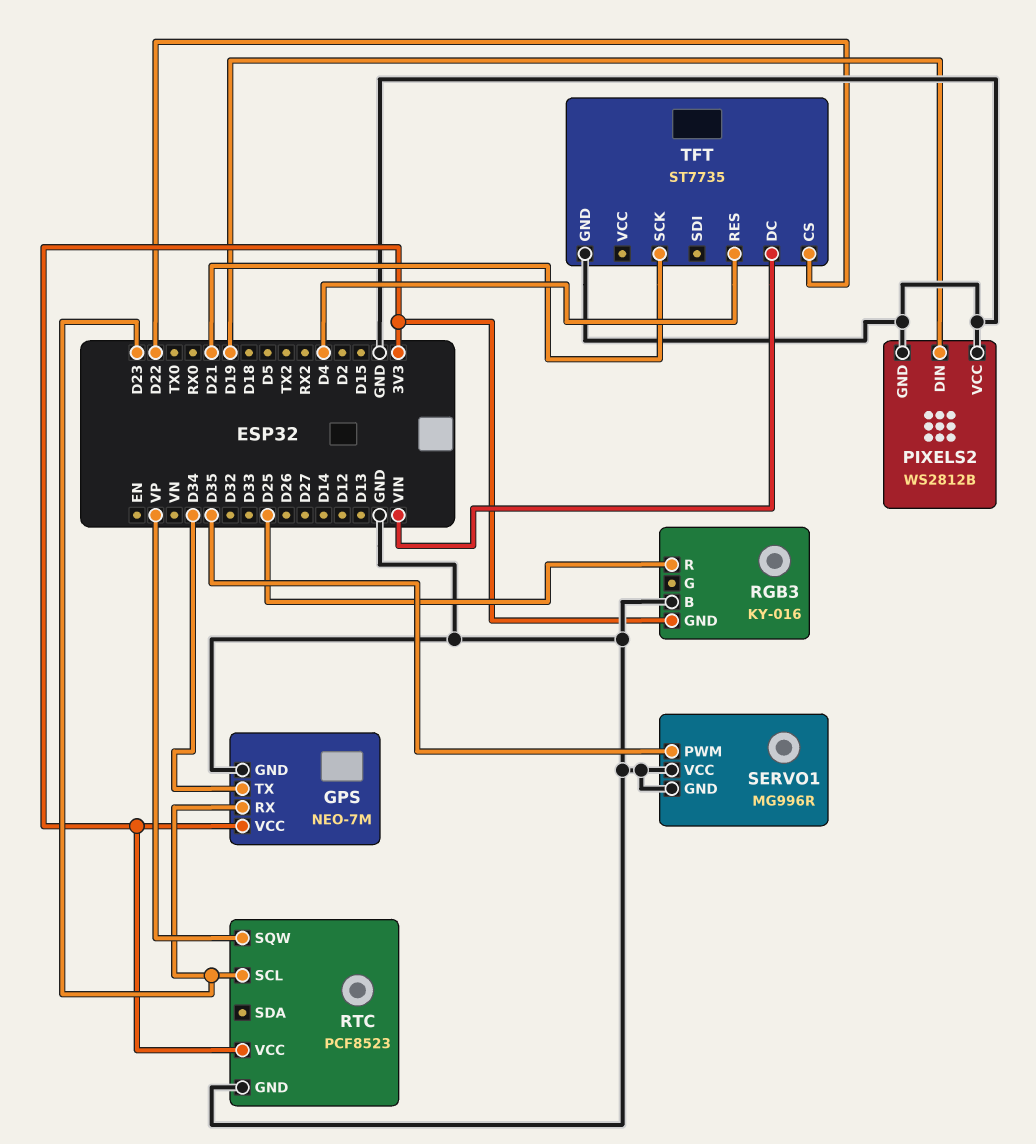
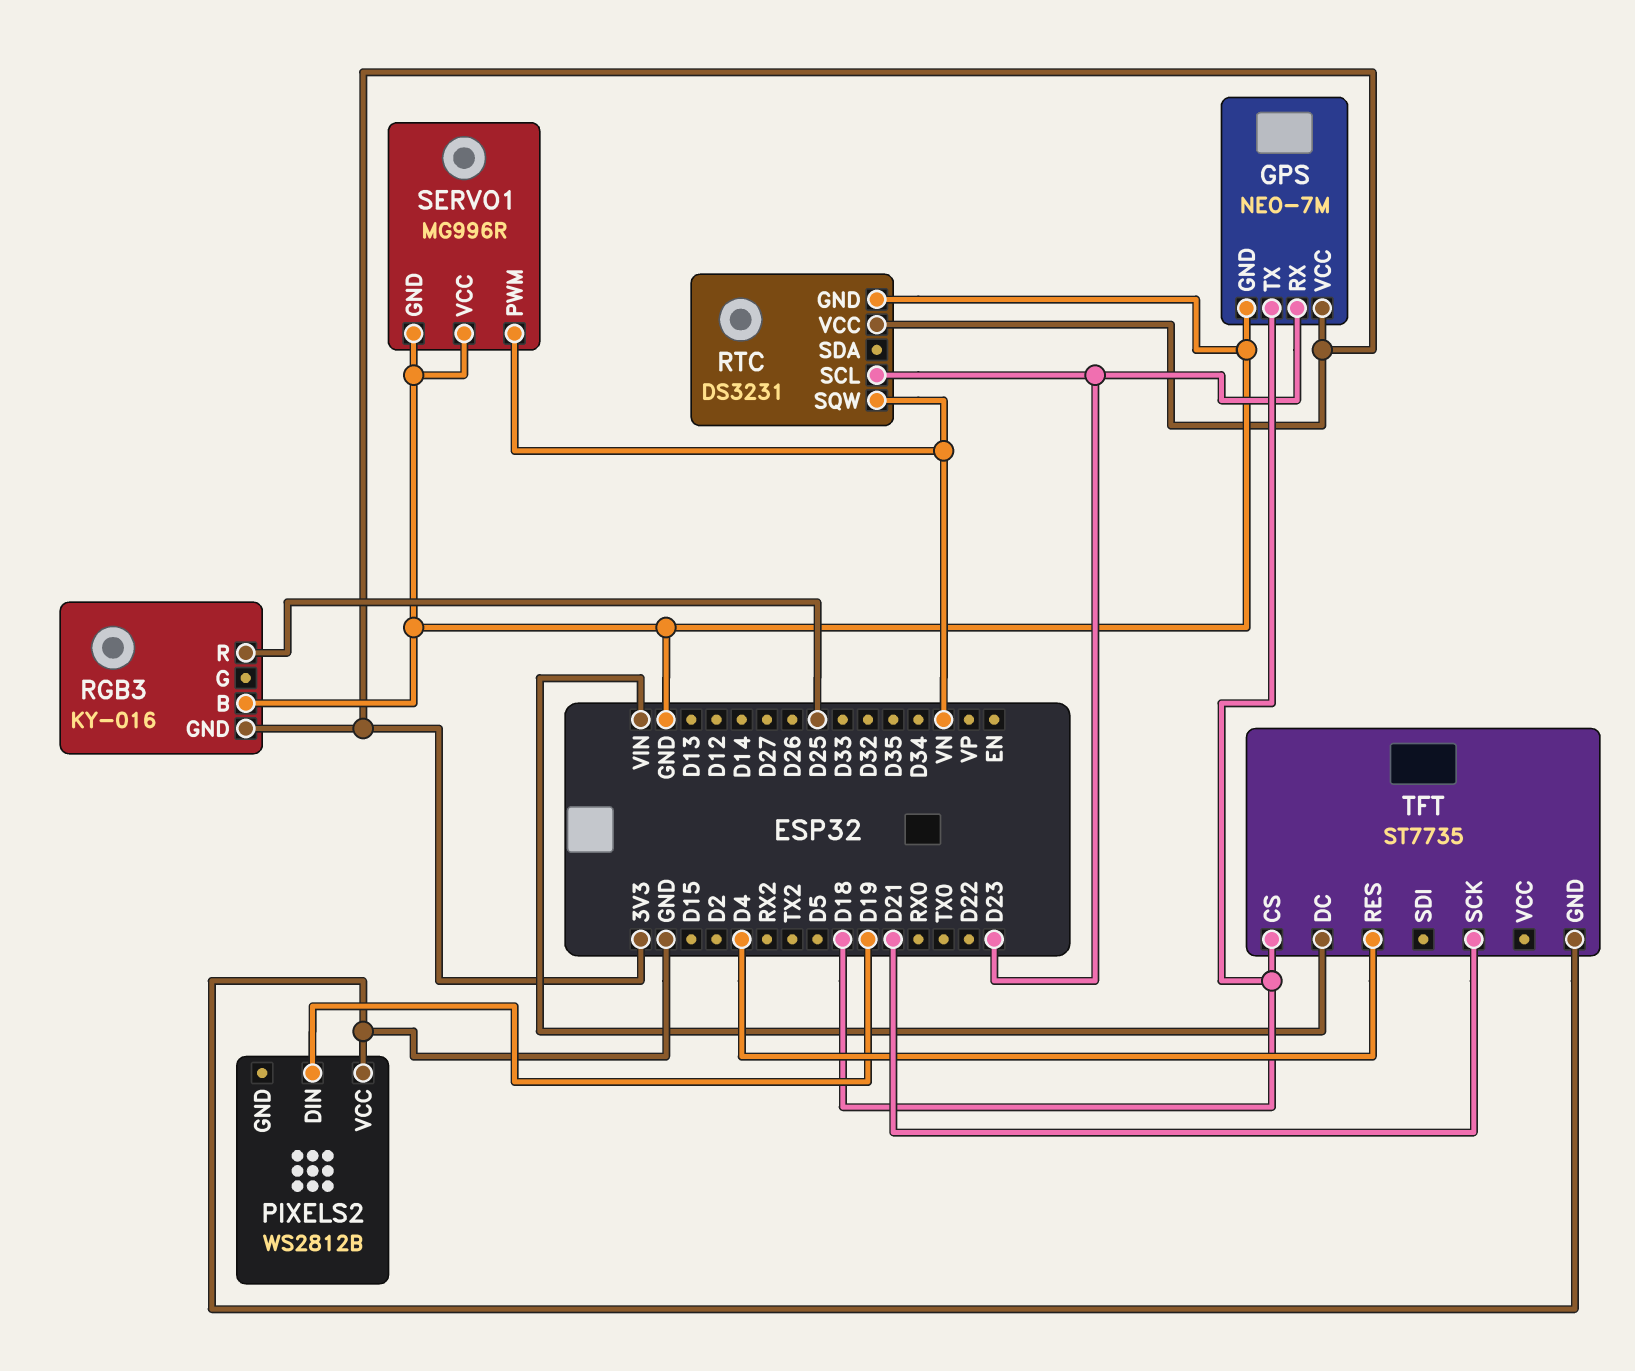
GPS pin TX: D34 -> D18
PIXELS2 pin GND: GND -> none
RTC: PCF8523 -> DS3231
RTC pin SQW: VP -> VN
SERVO1 pin PWM: D35 -> VN
TFT pin CS: D22 -> D18

